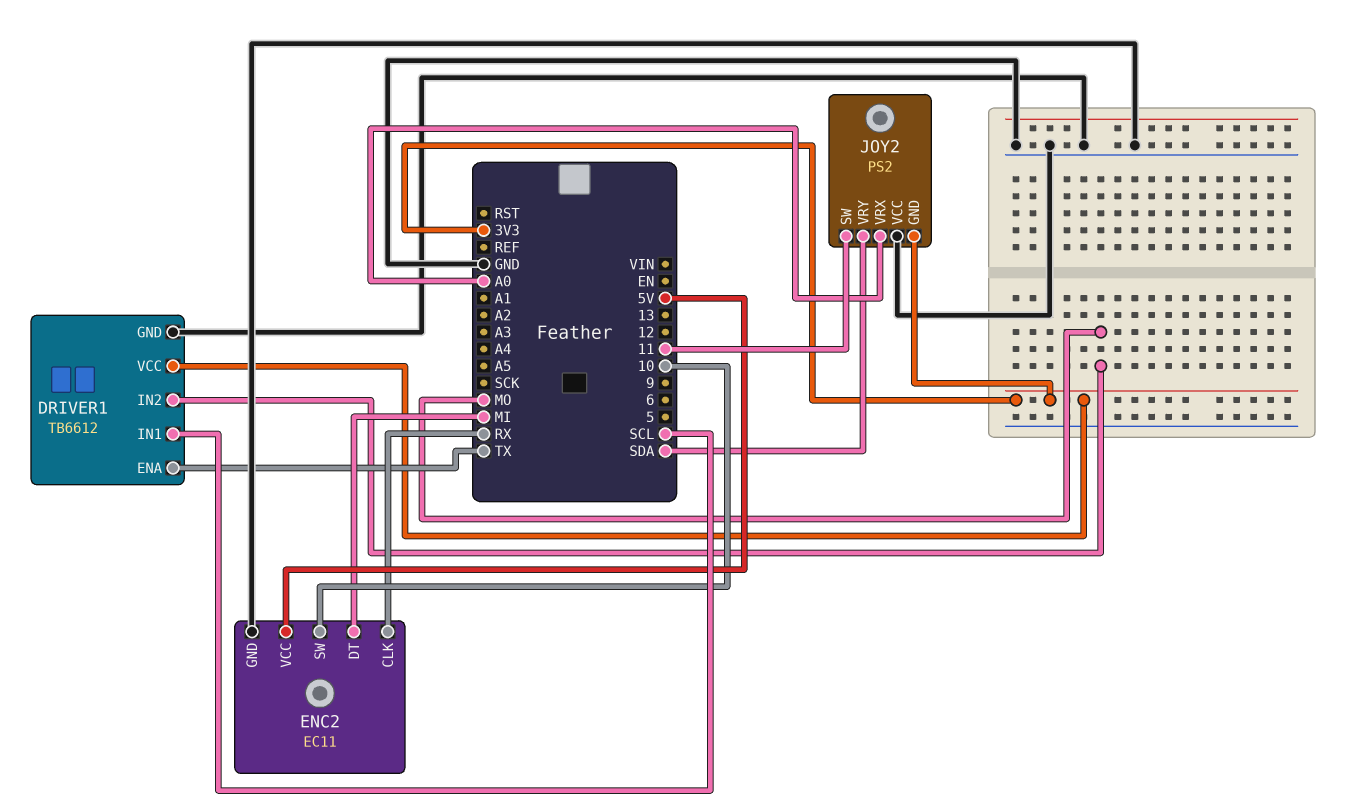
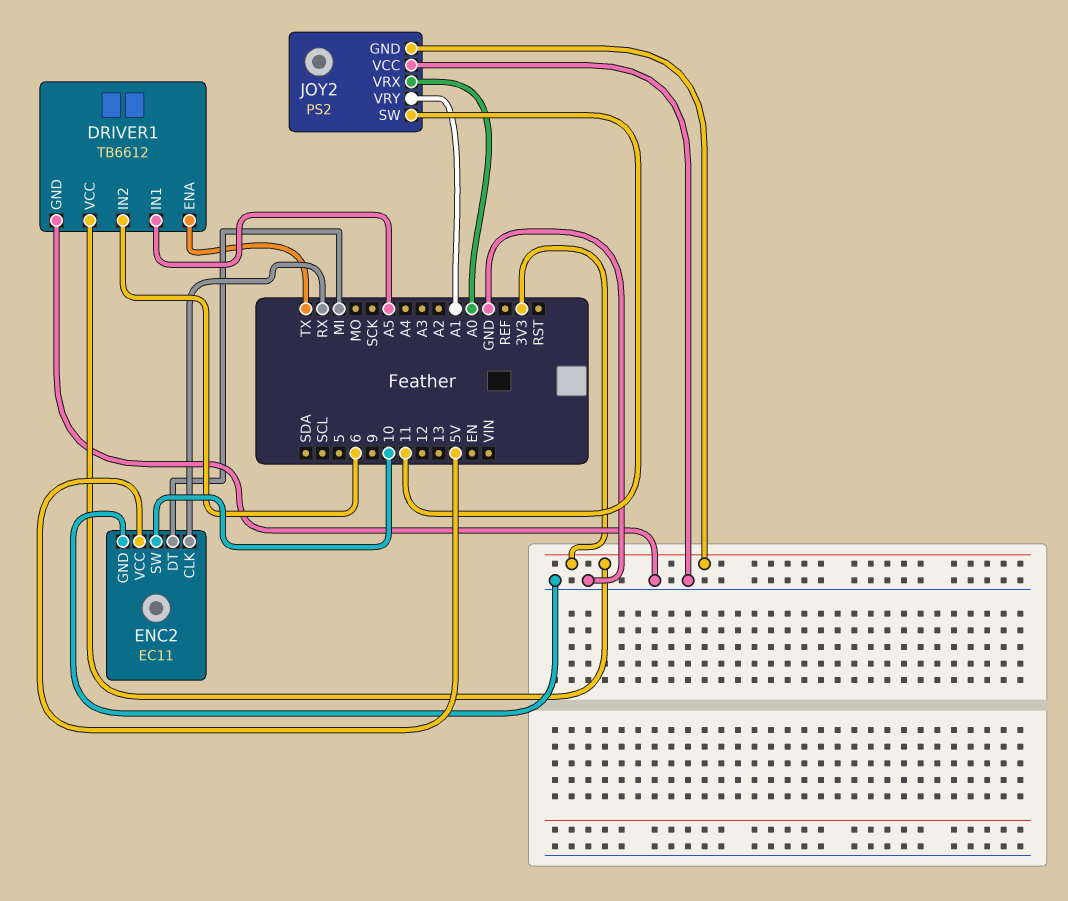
DRIVER1 pin IN1: SCL -> A5
DRIVER1 pin IN2: MO -> 6
JOY2 pin VRY: SDA -> A1

